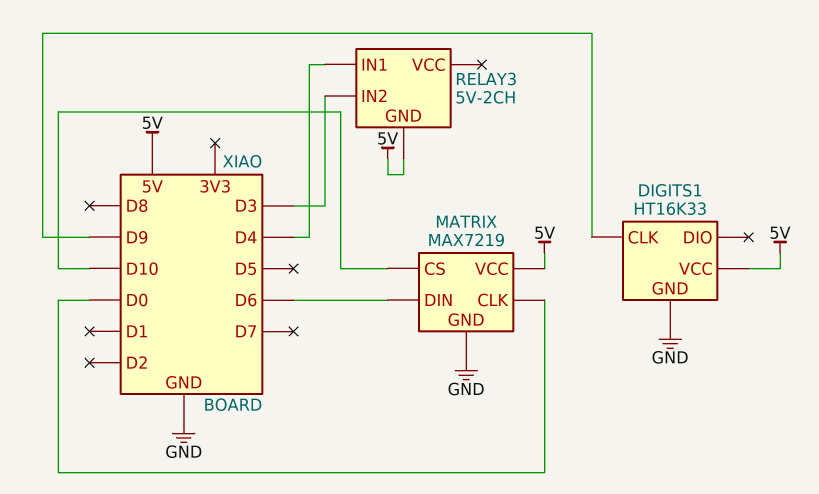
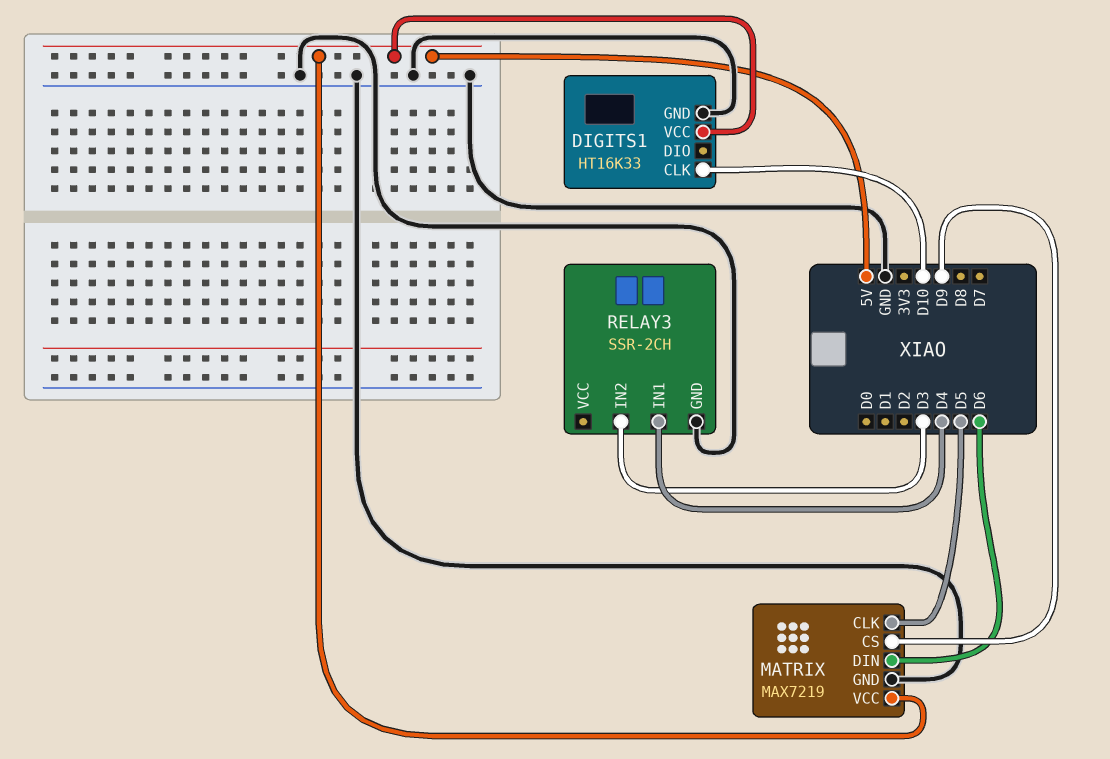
DIGITS1 pin CLK: D9 -> D10
MATRIX pin CLK: D0 -> D5
MATRIX pin CS: D10 -> D9
RELAY3: 5V-2CH -> SSR-2CH
RELAY3 pin GND: 5V -> GND

